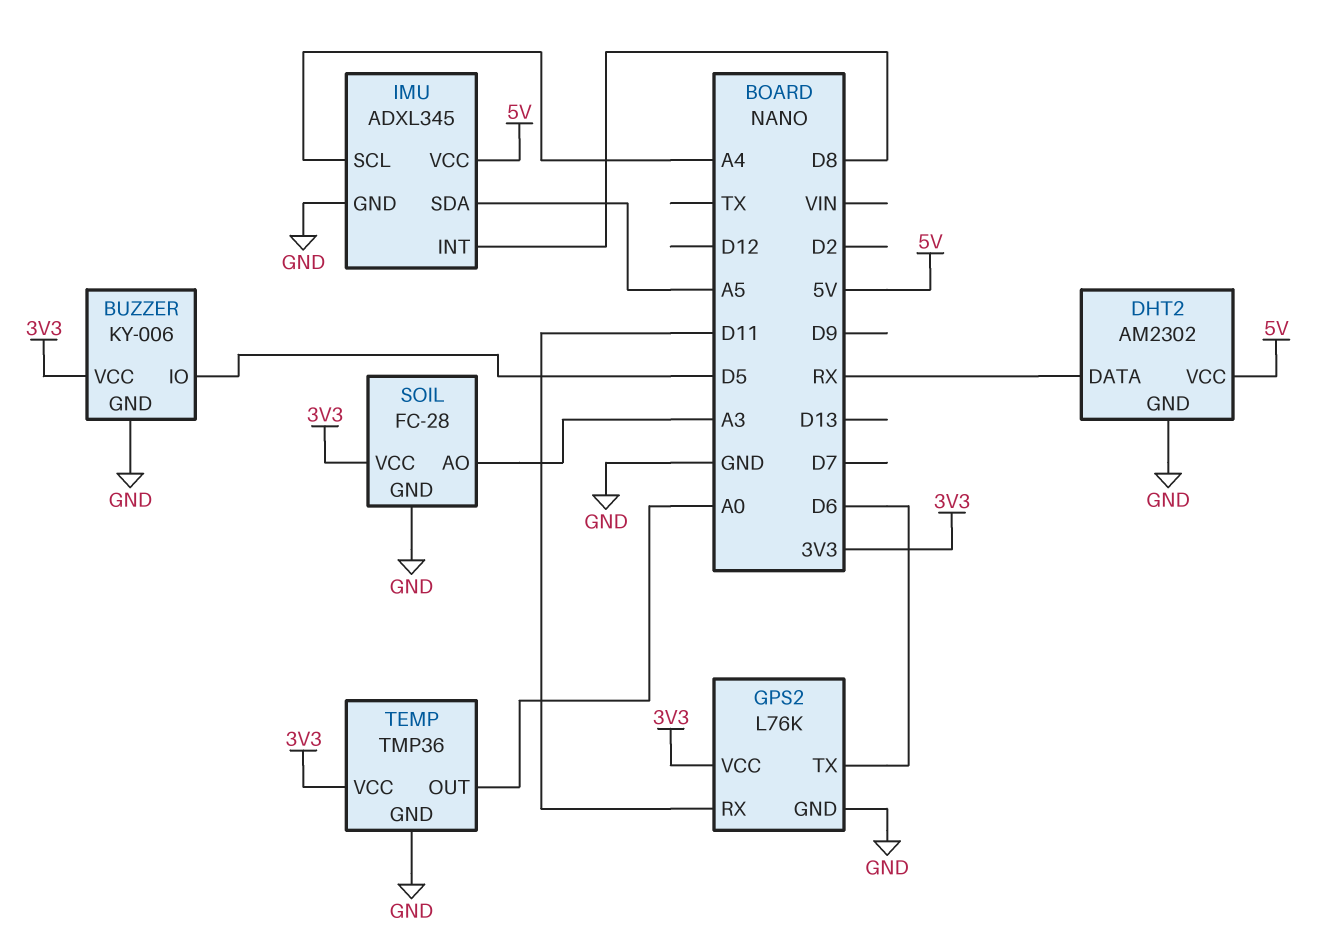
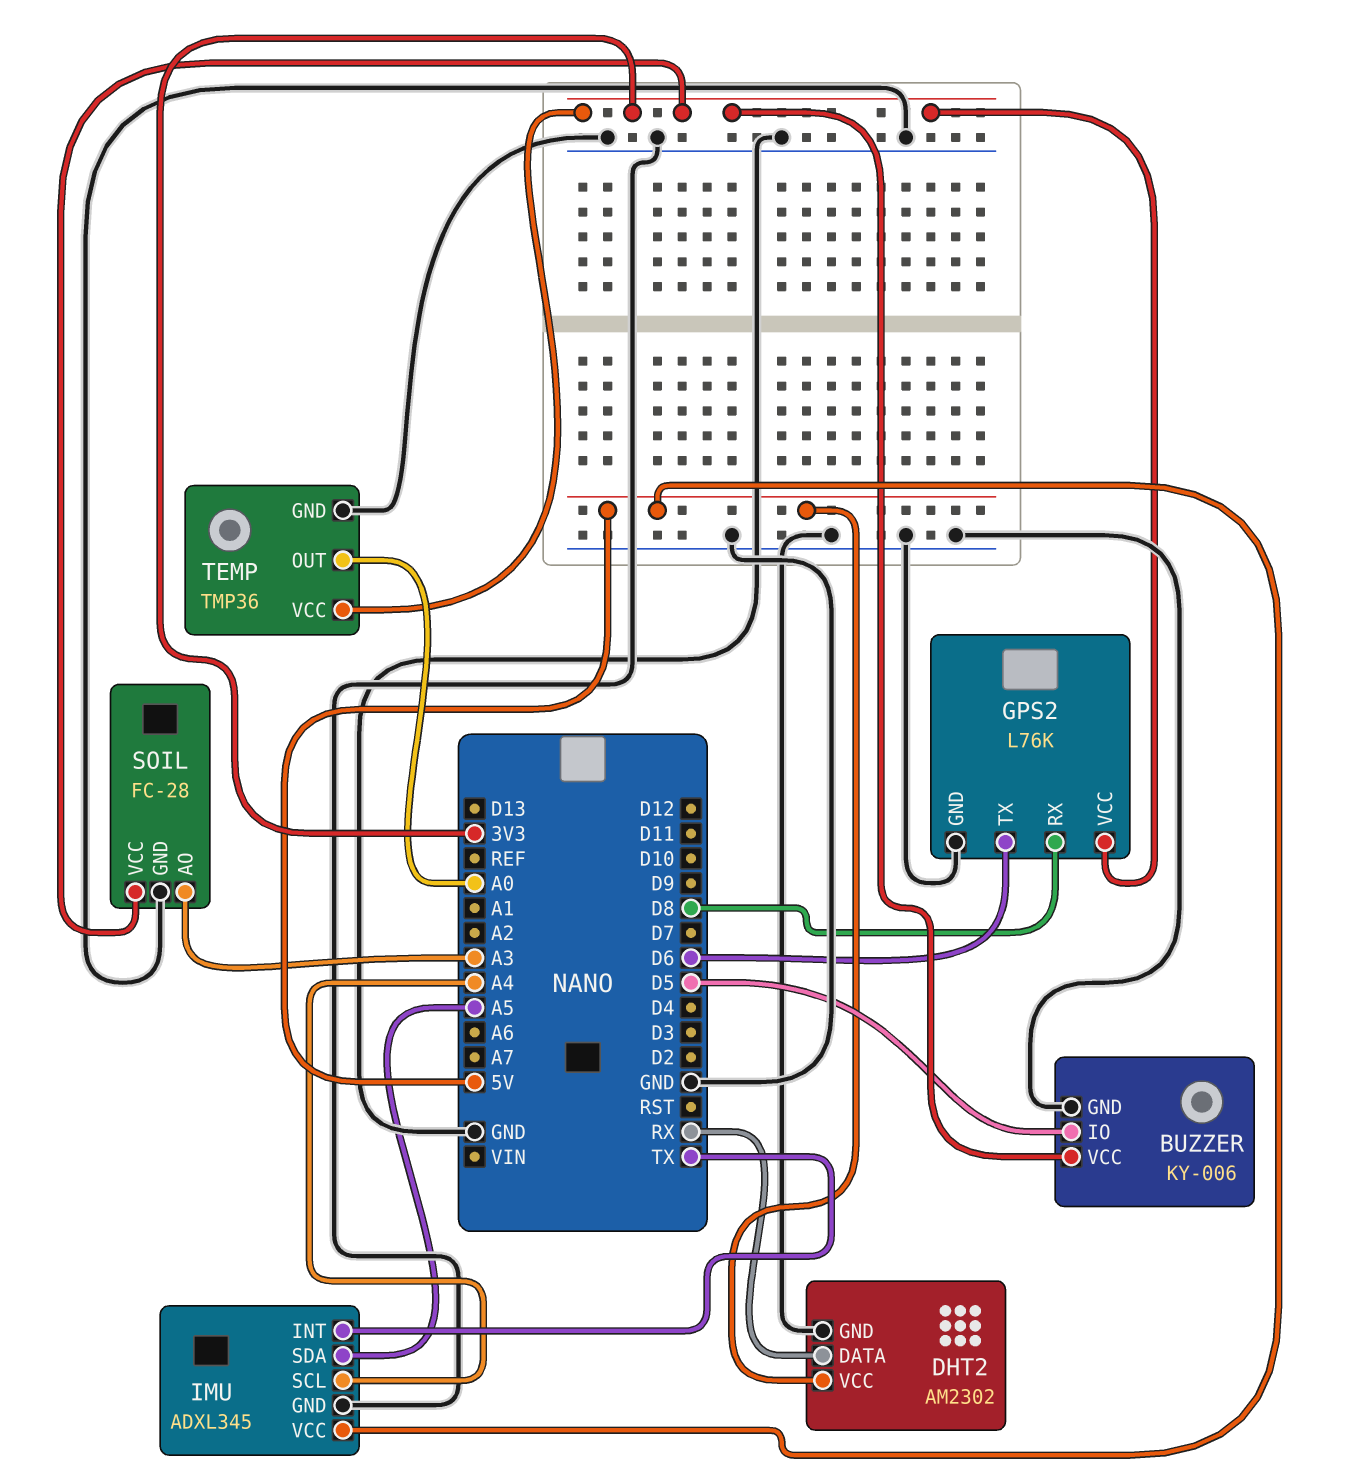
GPS2 pin RX: D11 -> D8
IMU pin INT: D8 -> TX

